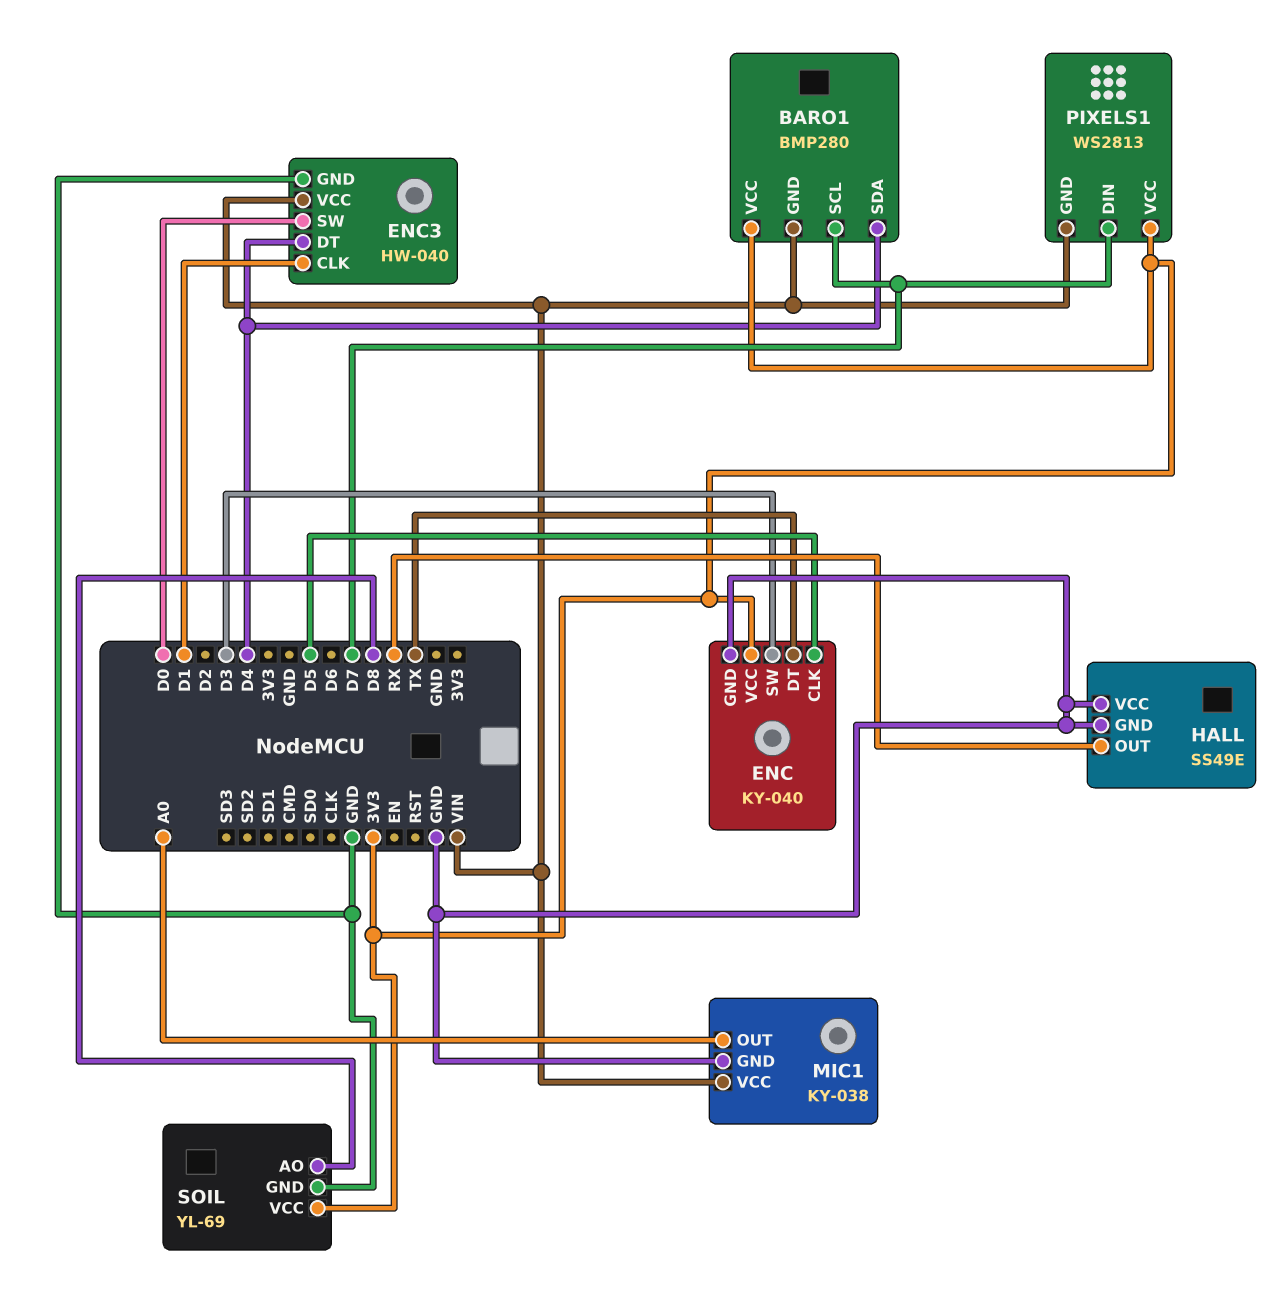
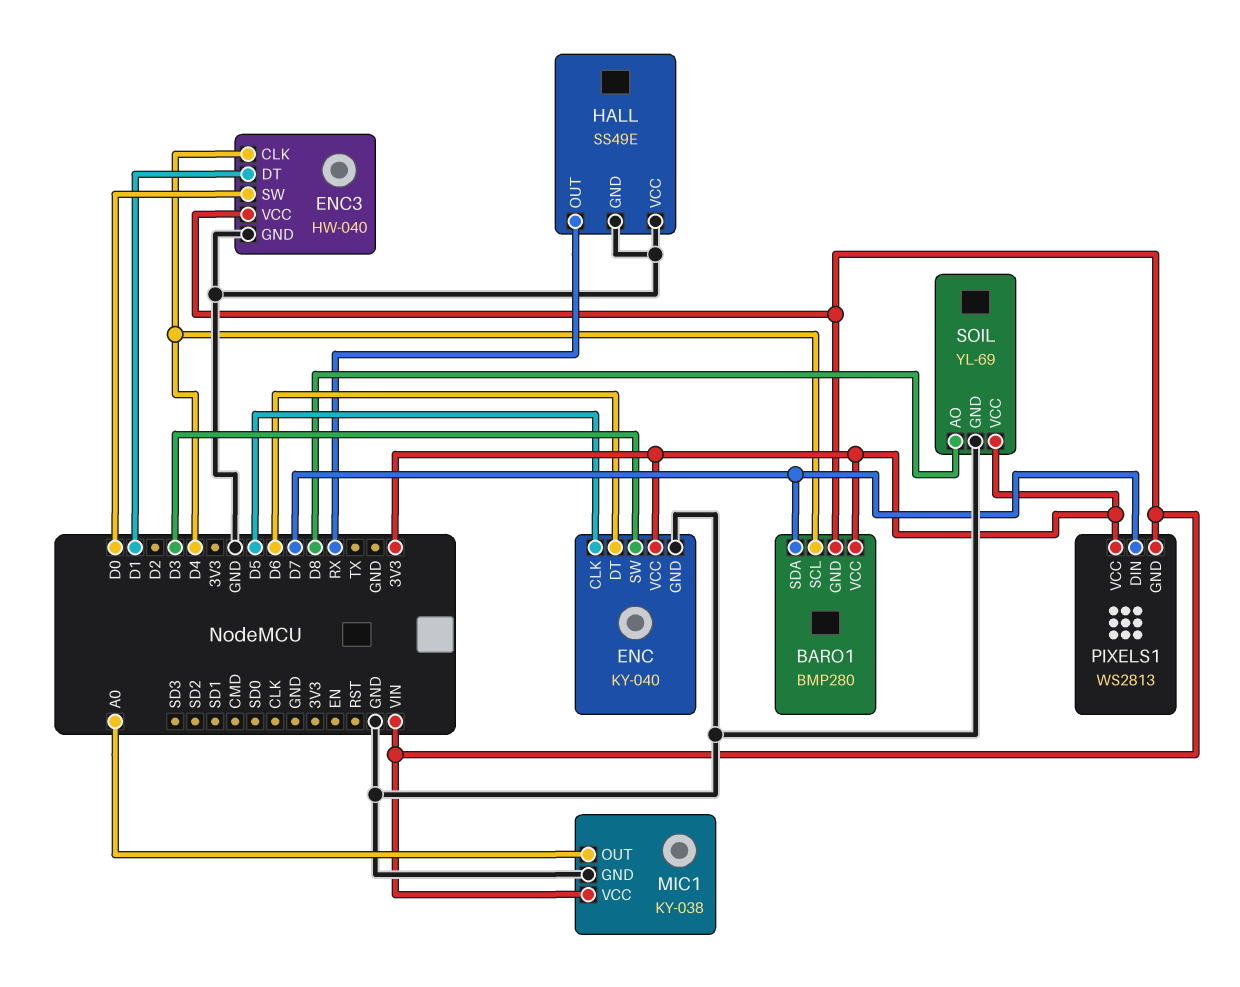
BARO1 pin SCL: D7 -> D4
BARO1 pin SDA: D4 -> D7
ENC pin DT: TX -> D6
ENC3 pin CLK: D1 -> D4
ENC3 pin DT: D4 -> D1

